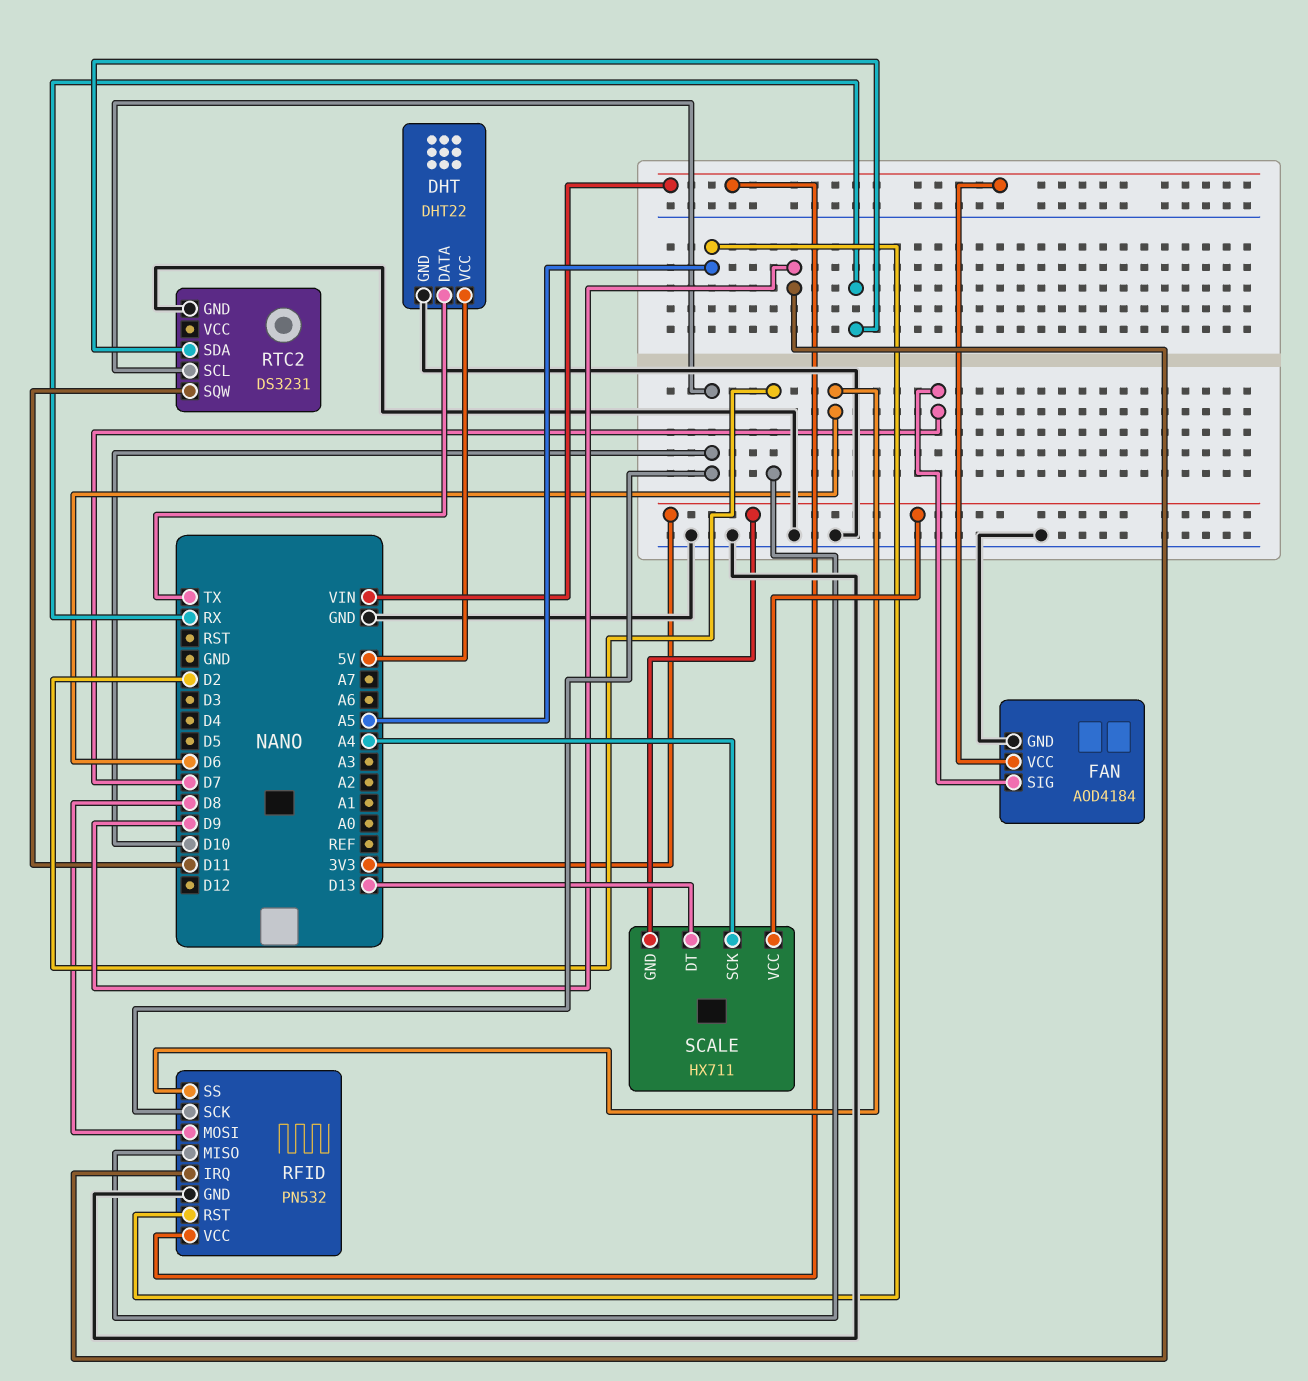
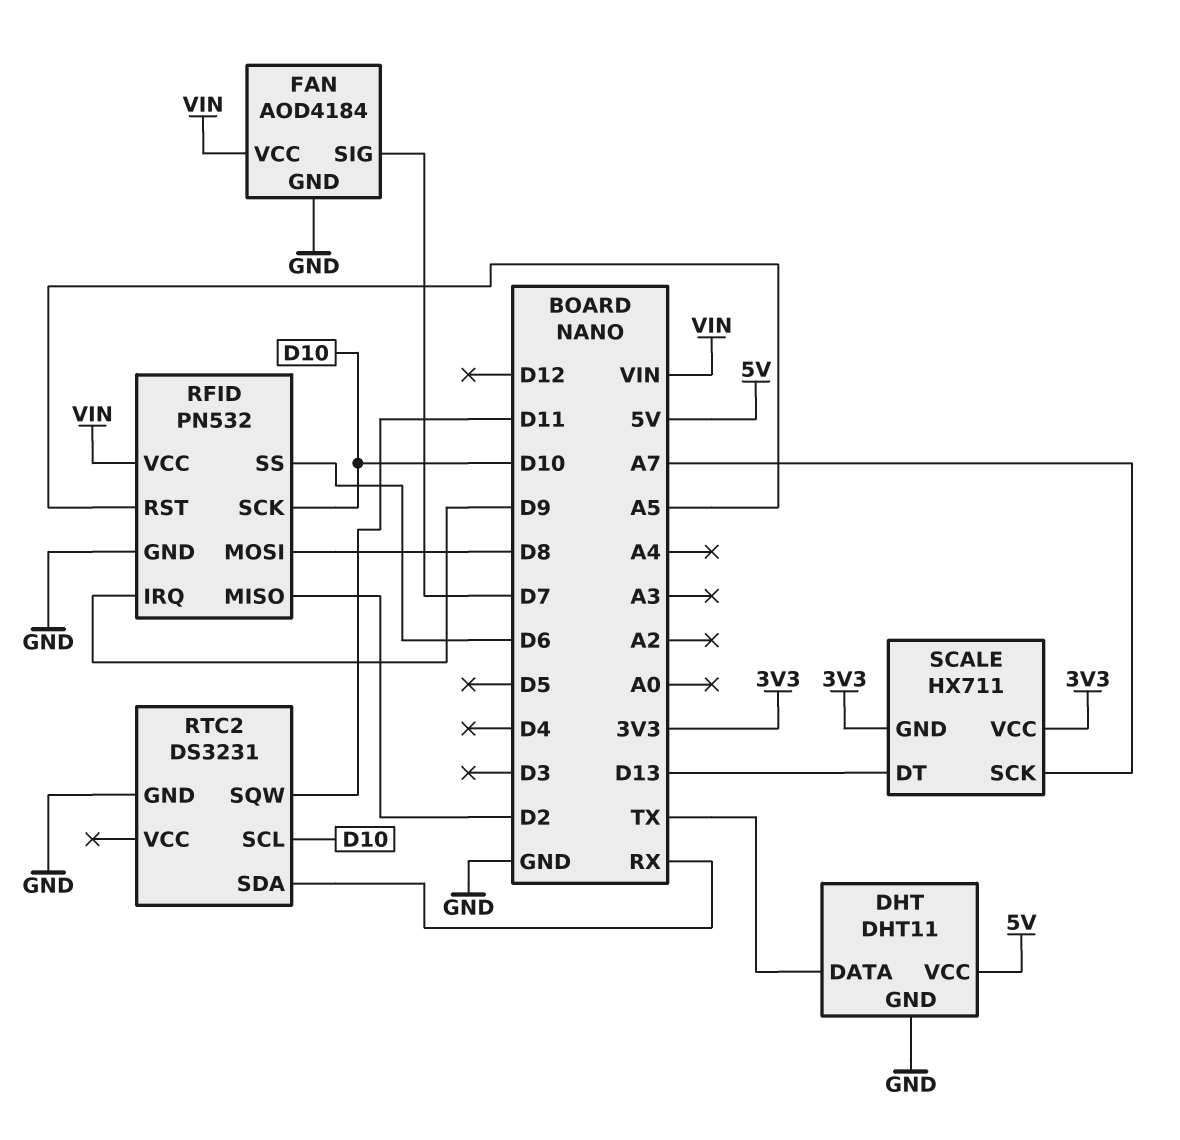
DHT: DHT22 -> DHT11
SCALE pin SCK: A4 -> A7

